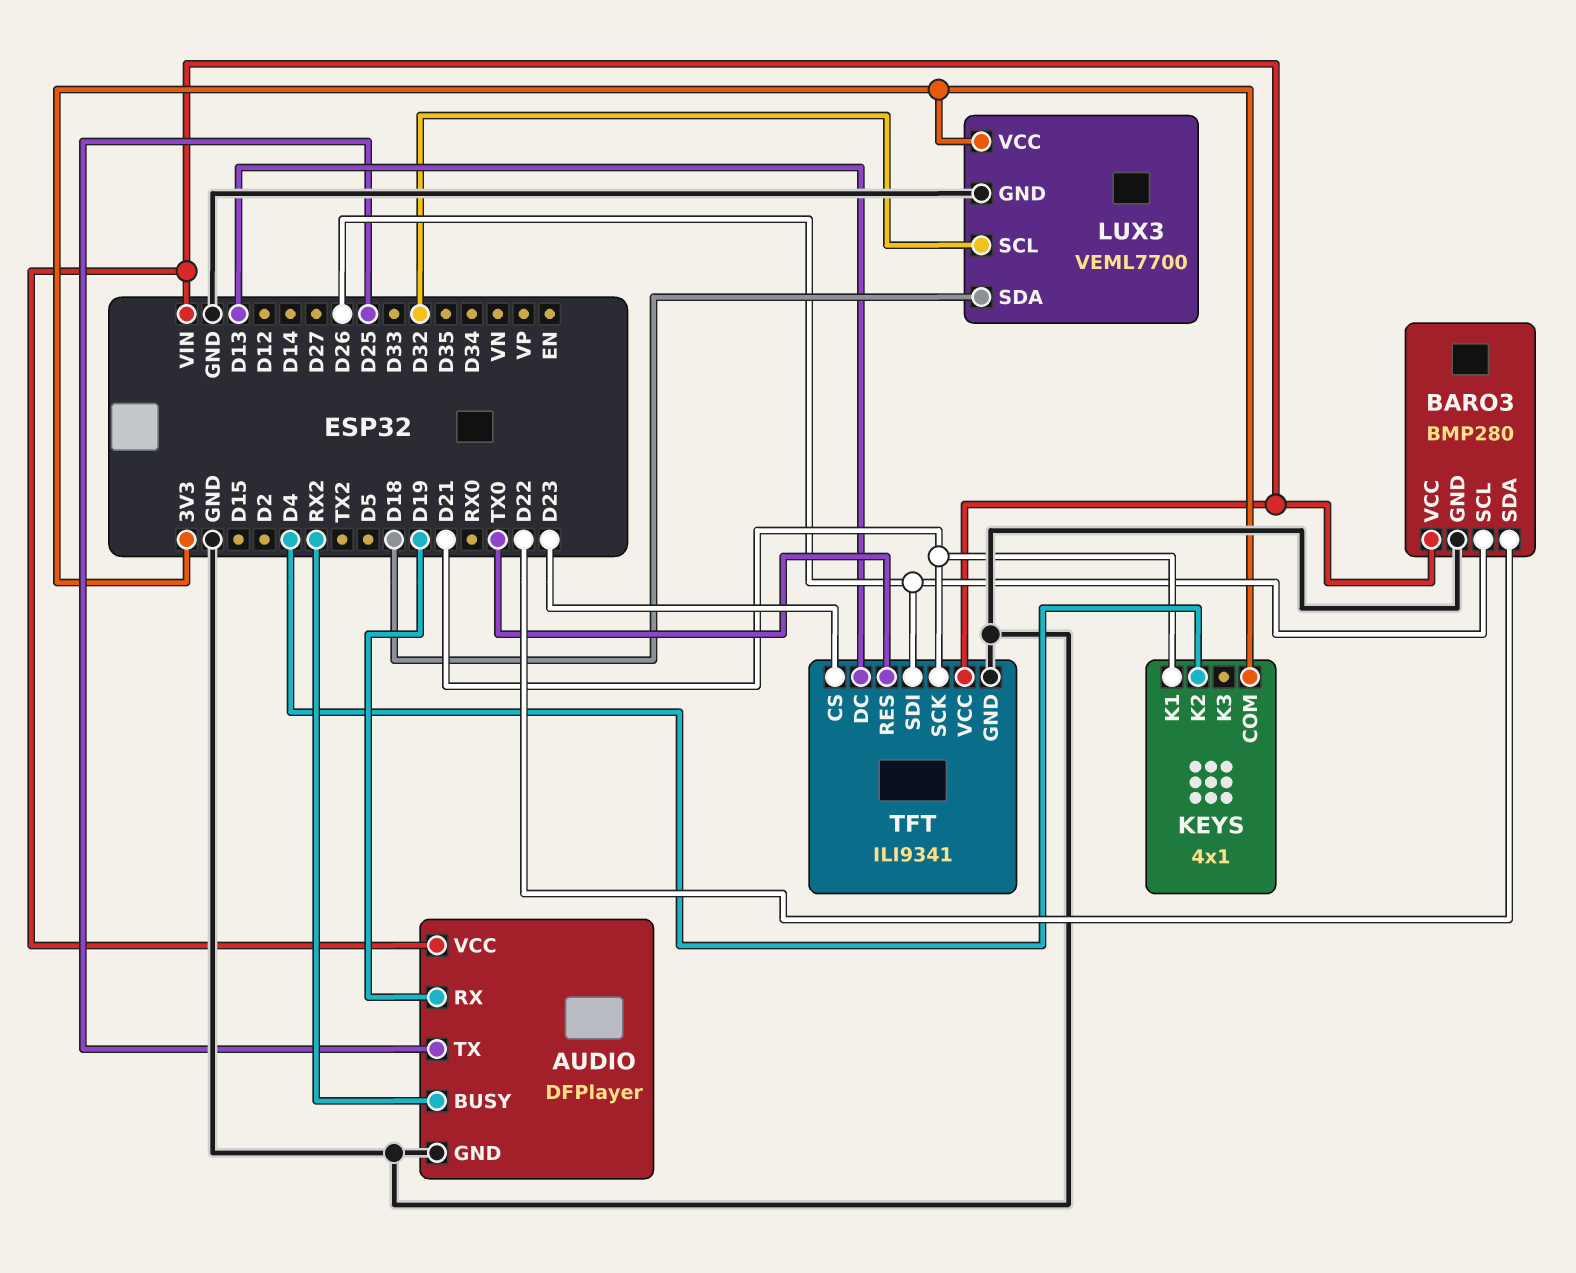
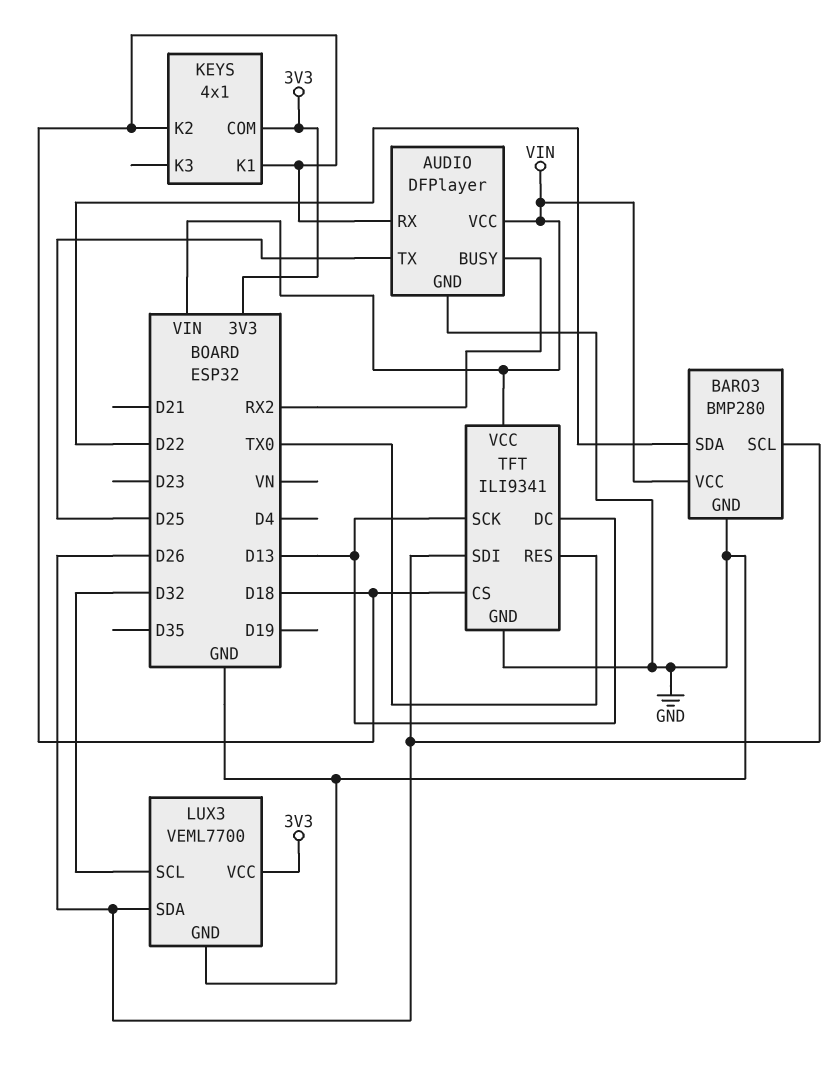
AUDIO pin RX: D19 -> D18
KEYS pin K1: D21 -> D18
KEYS pin K2: D4 -> D18
LUX3 pin SDA: D18 -> D26
TFT pin CS: D23 -> D18
TFT pin SCK: D21 -> D13

